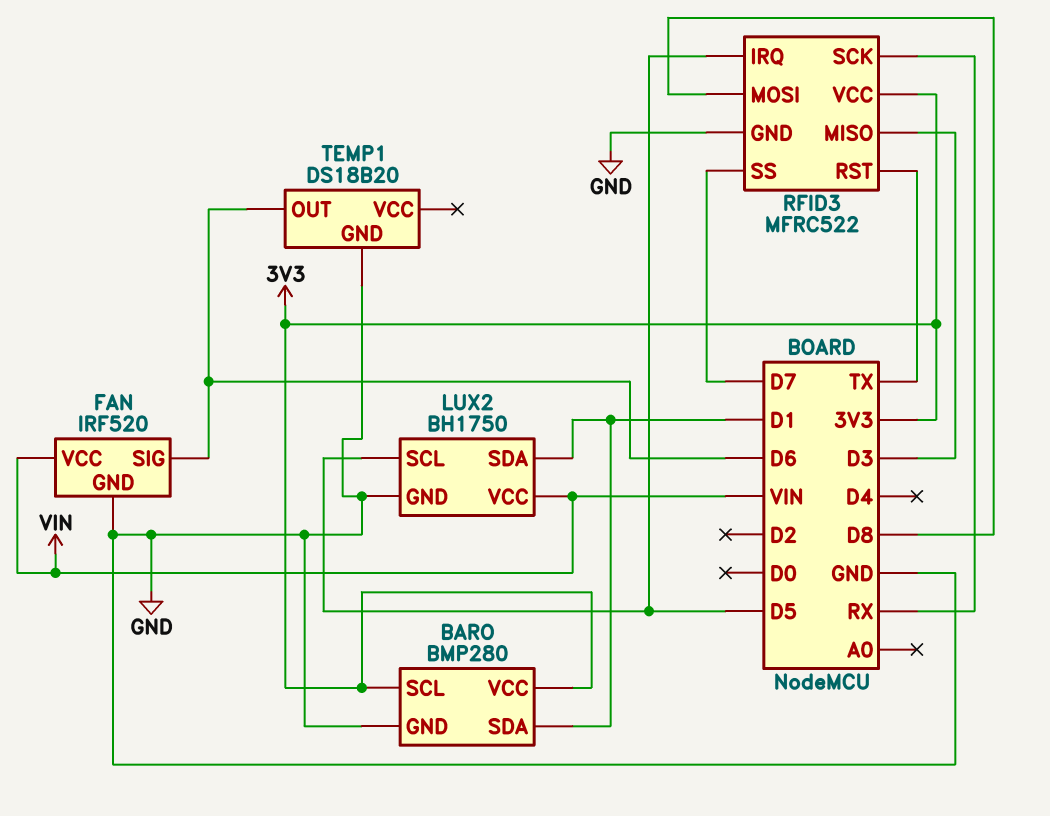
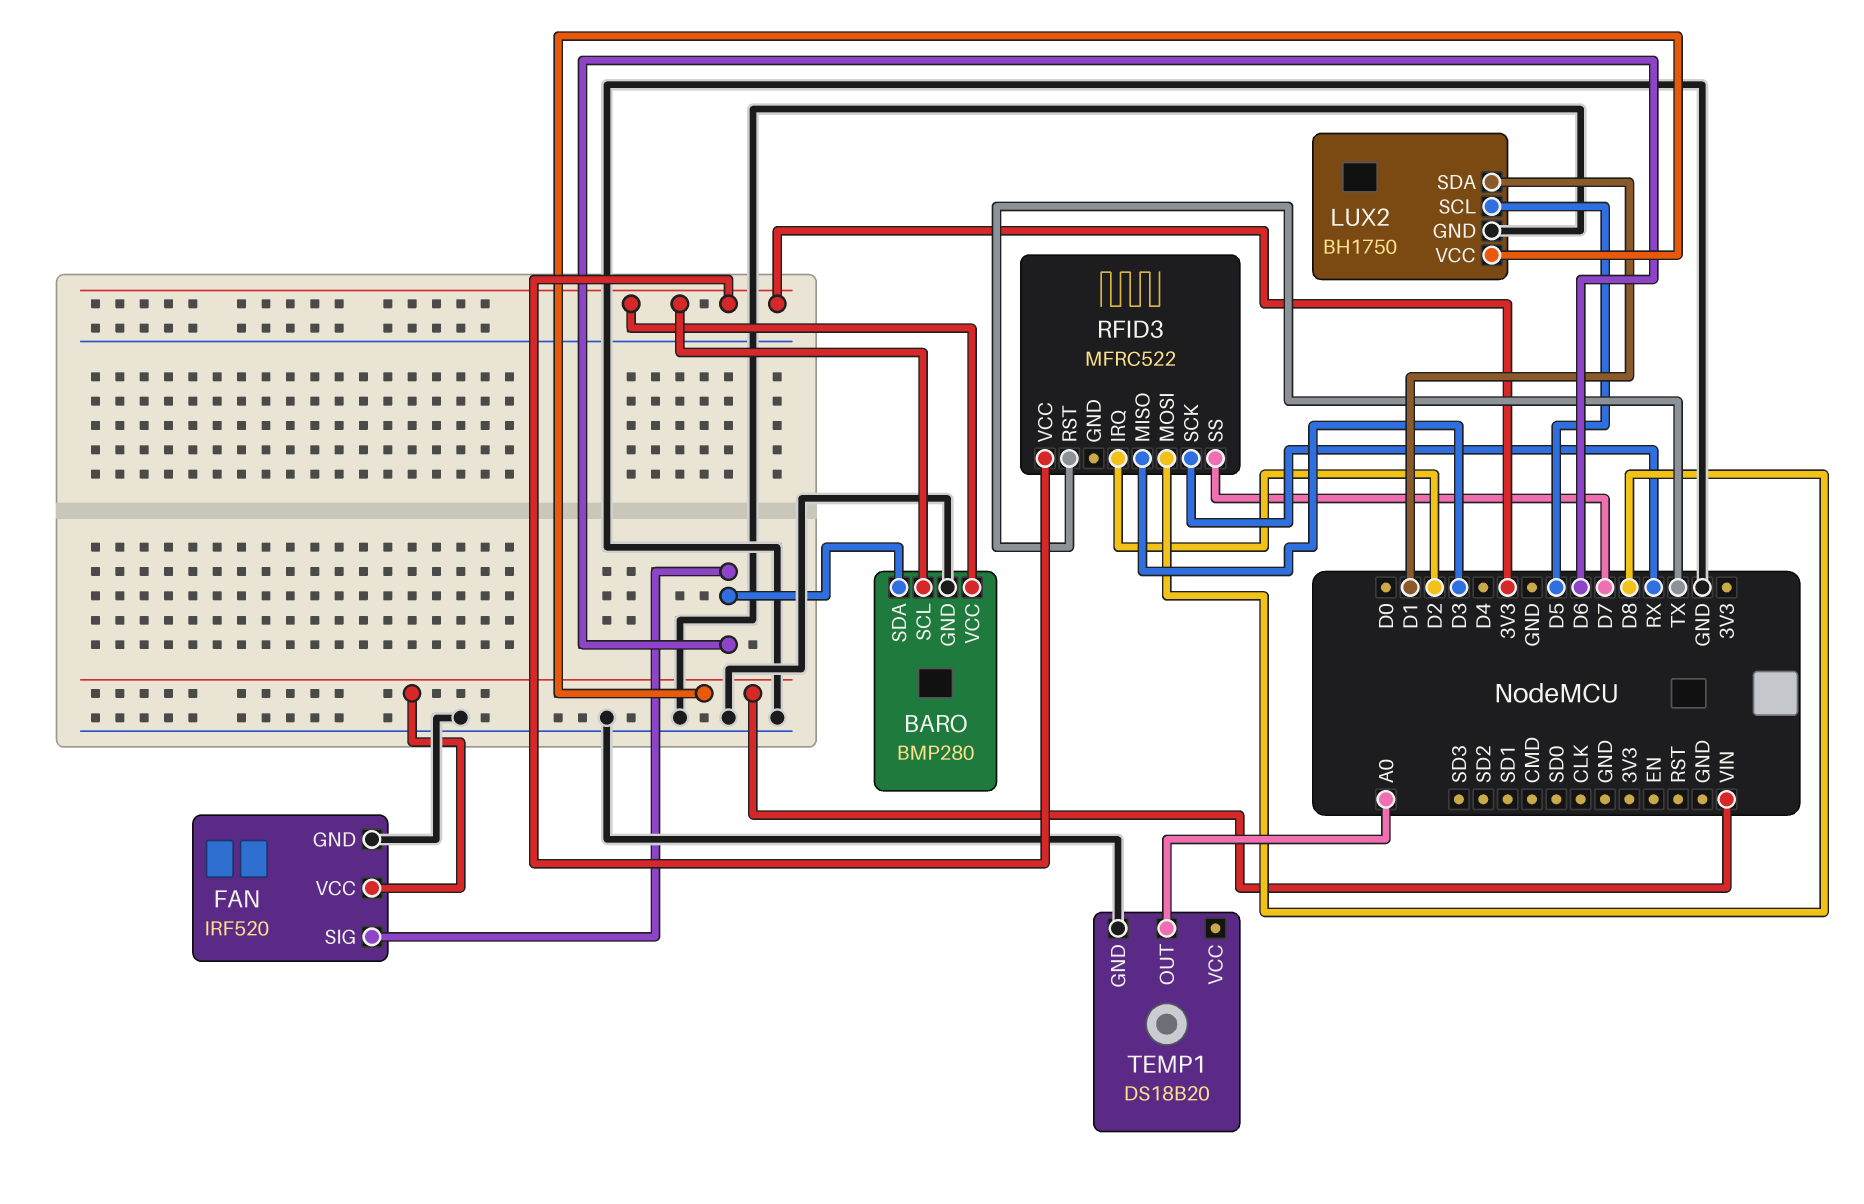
BARO pin SDA: D1 -> D6
RFID3 pin GND: GND -> none
RFID3 pin IRQ: D5 -> D2
TEMP1 pin OUT: D6 -> A0

